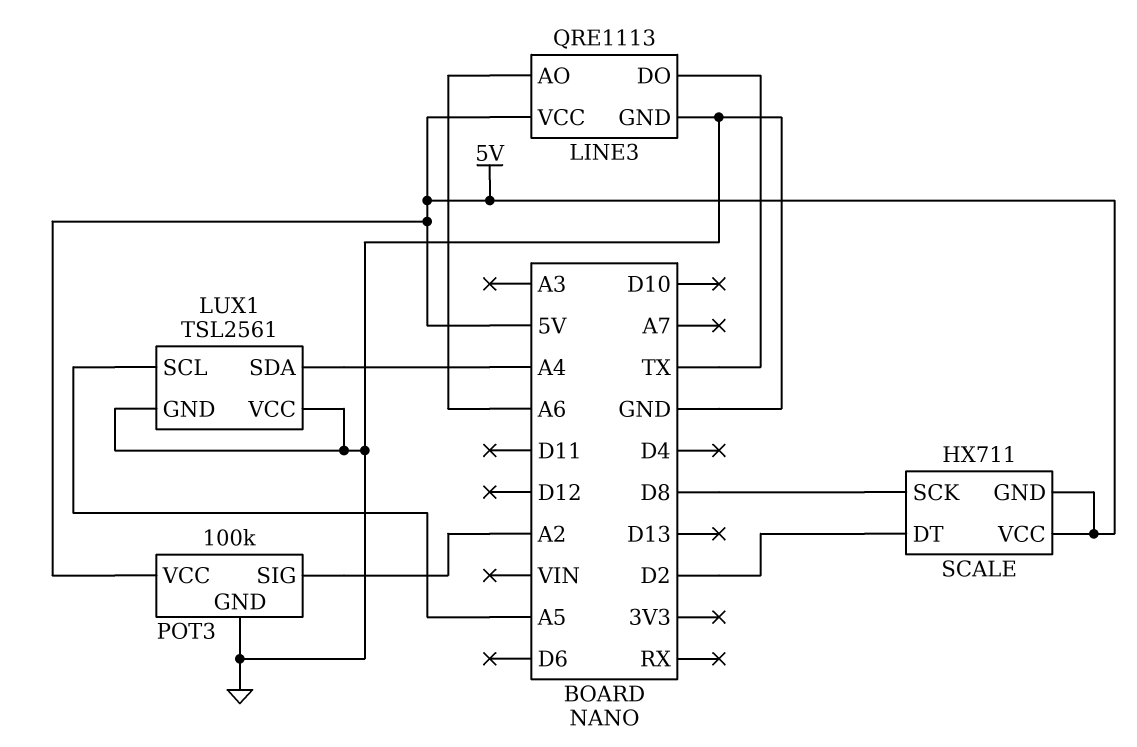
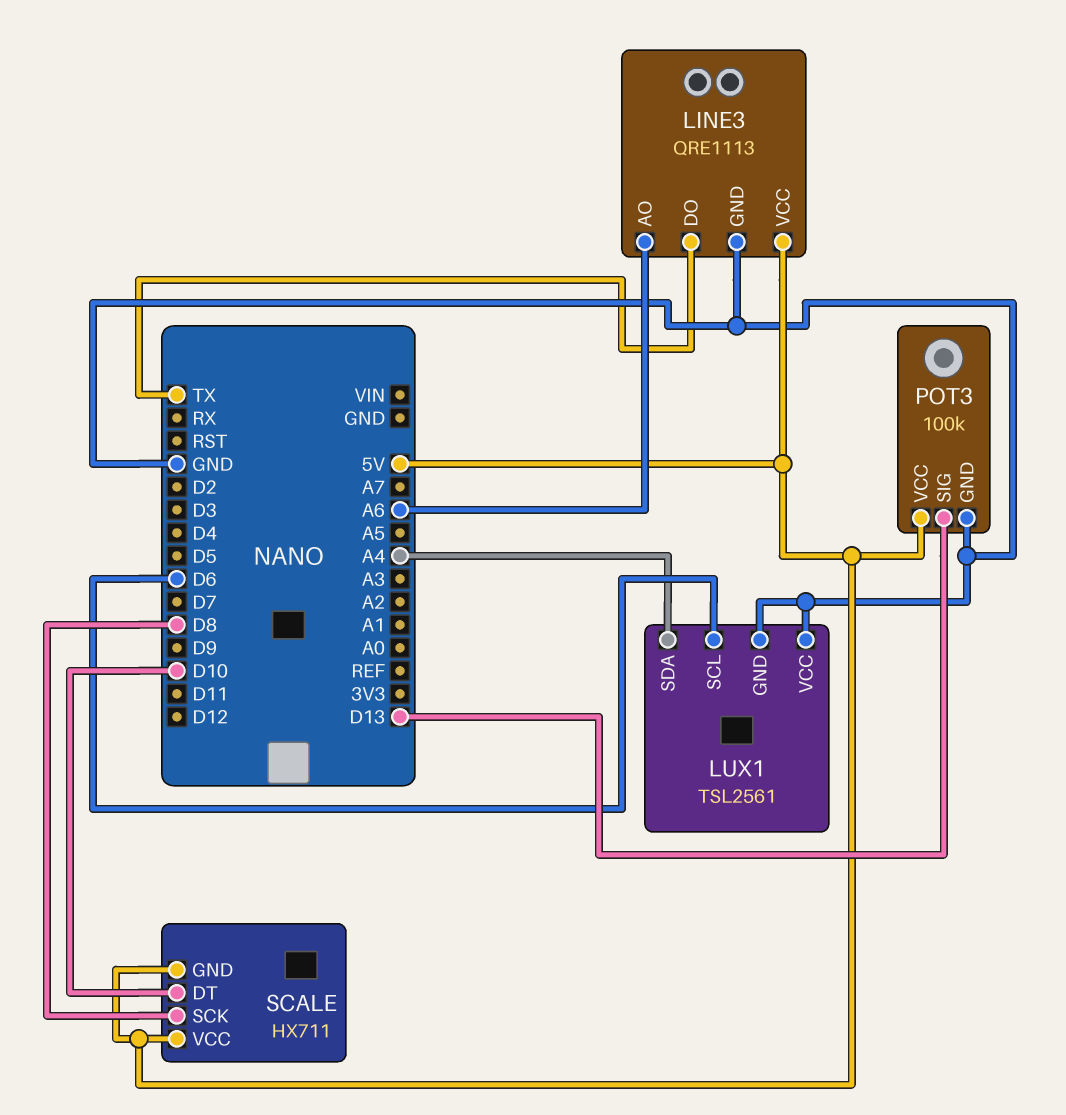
LUX1 pin SCL: A5 -> D6
POT3 pin SIG: A2 -> D13
SCALE pin DT: D2 -> D10

